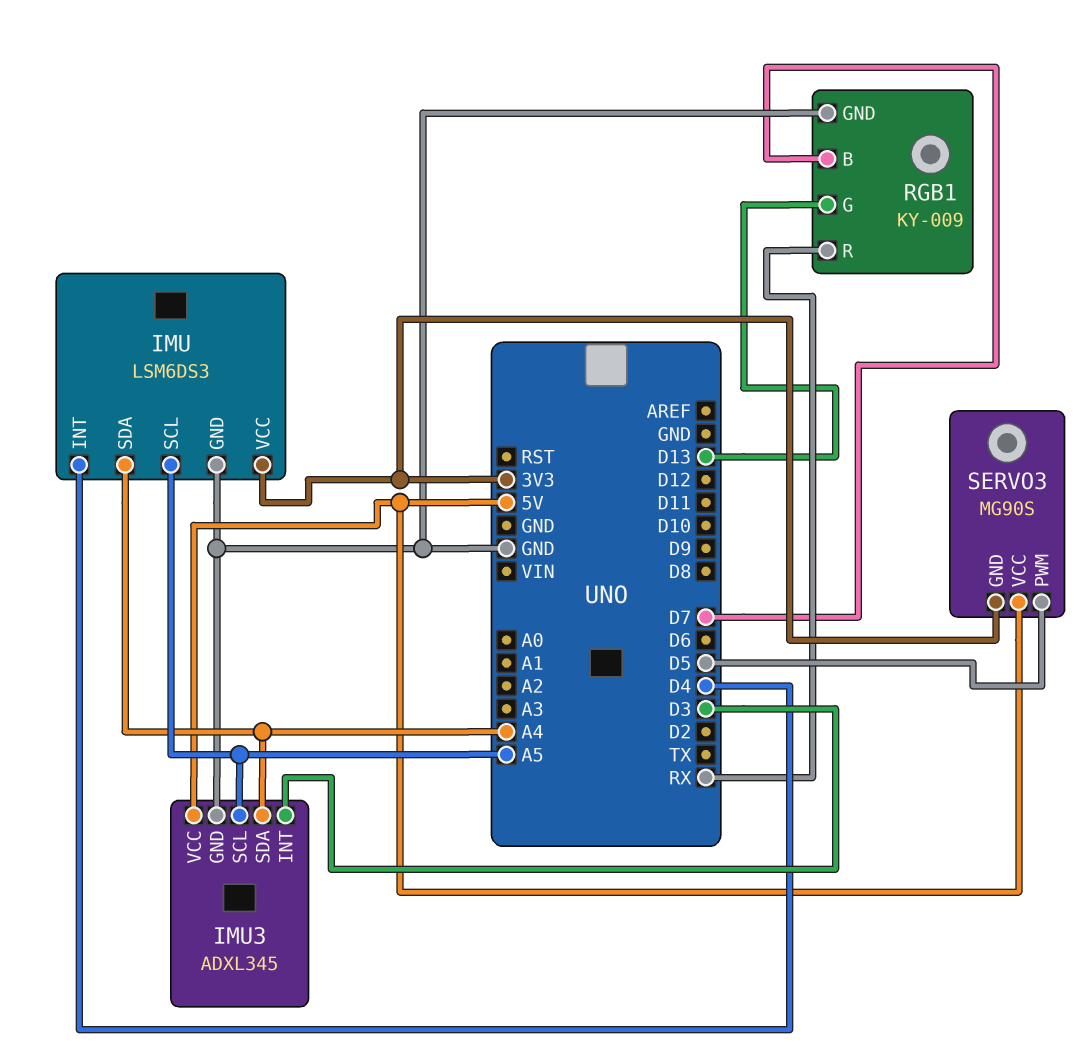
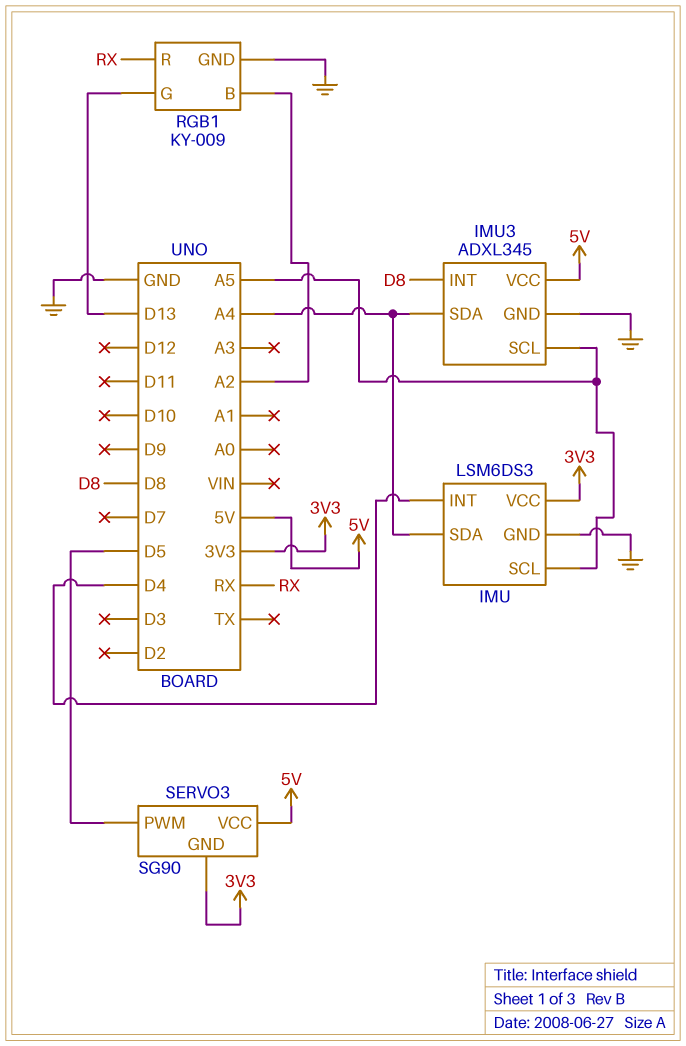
IMU3 pin INT: D3 -> D8
RGB1 pin B: D7 -> A2
SERVO3: MG90S -> SG90

